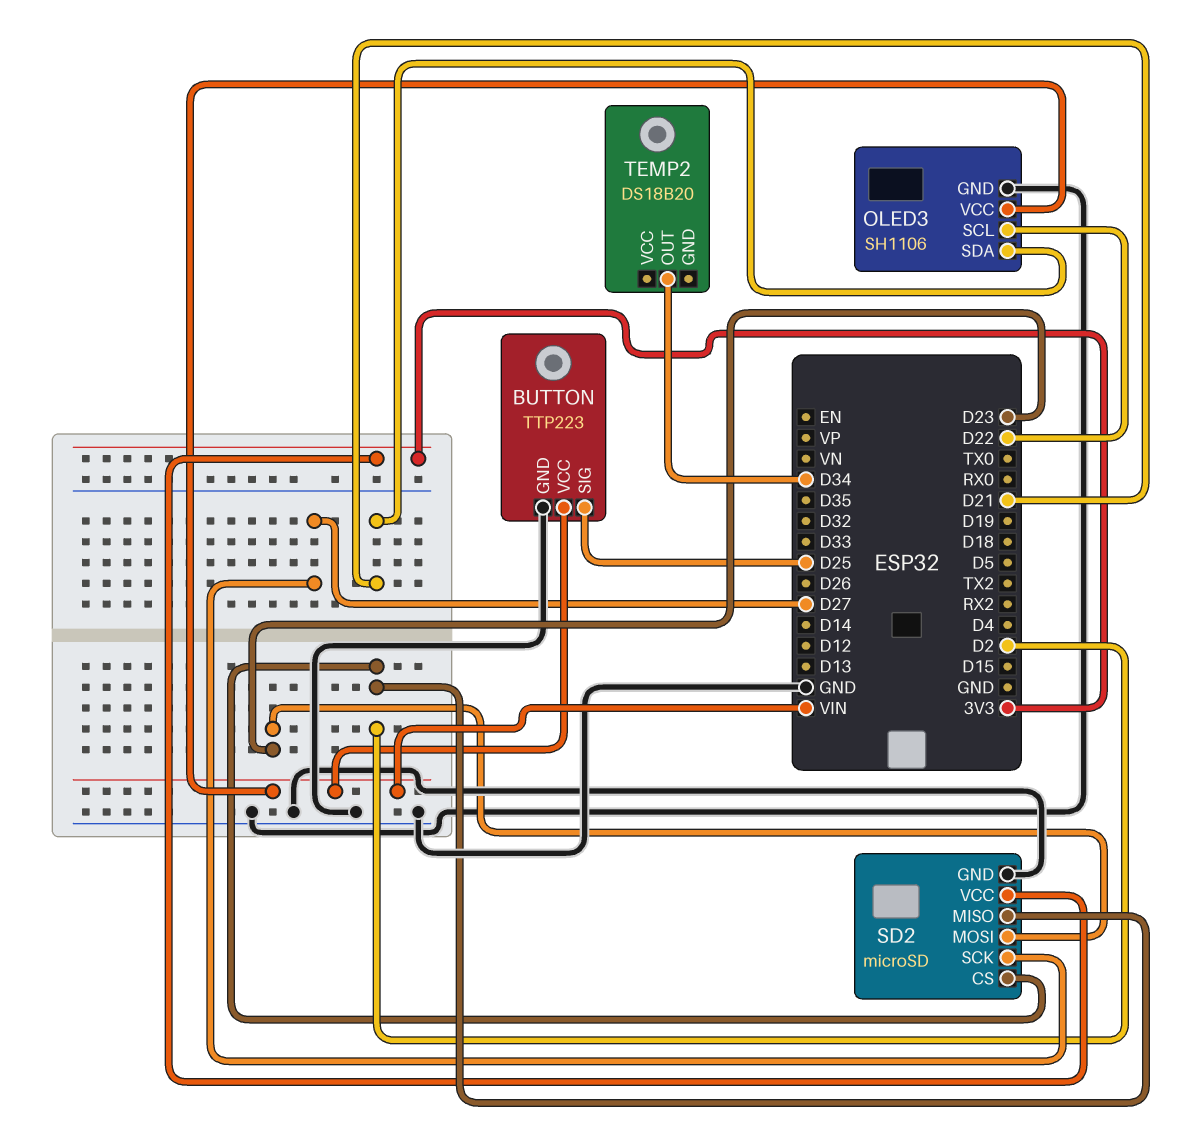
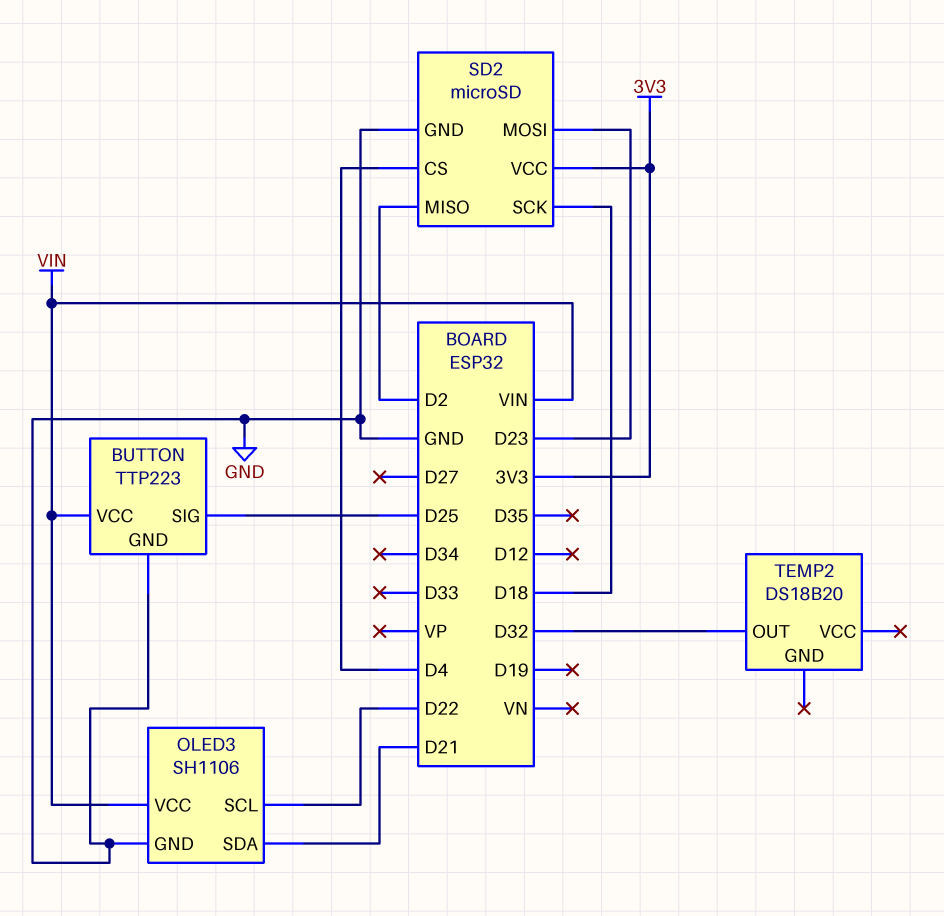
SD2 pin CS: D2 -> D4
SD2 pin SCK: D27 -> D18
TEMP2 pin OUT: D34 -> D32

